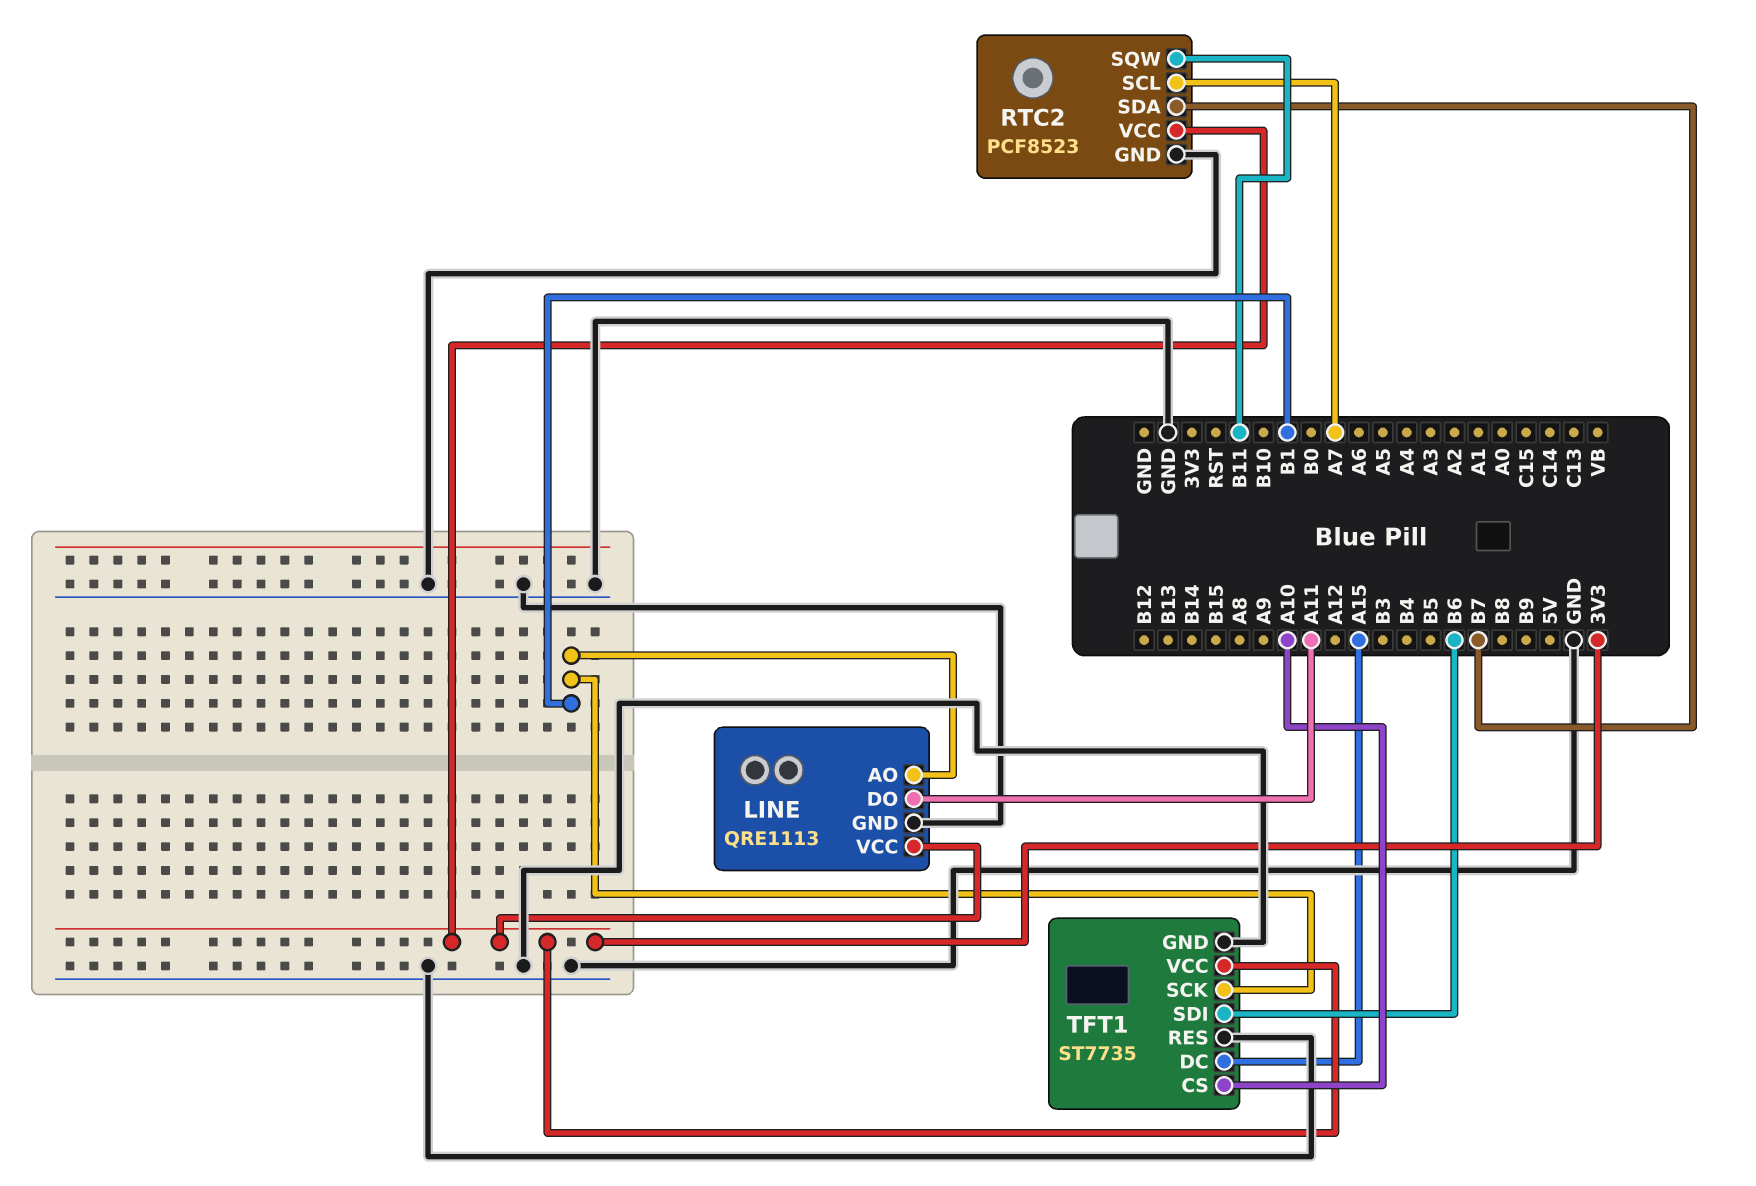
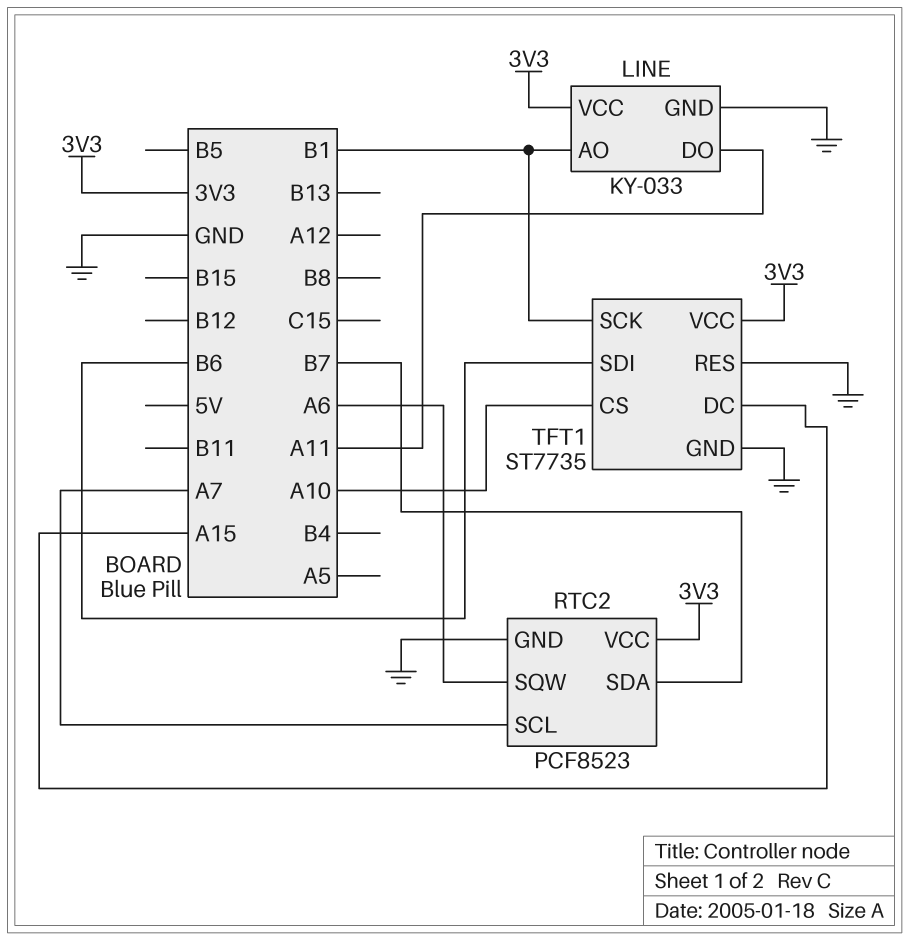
LINE: QRE1113 -> KY-033
RTC2 pin SQW: B11 -> A6

